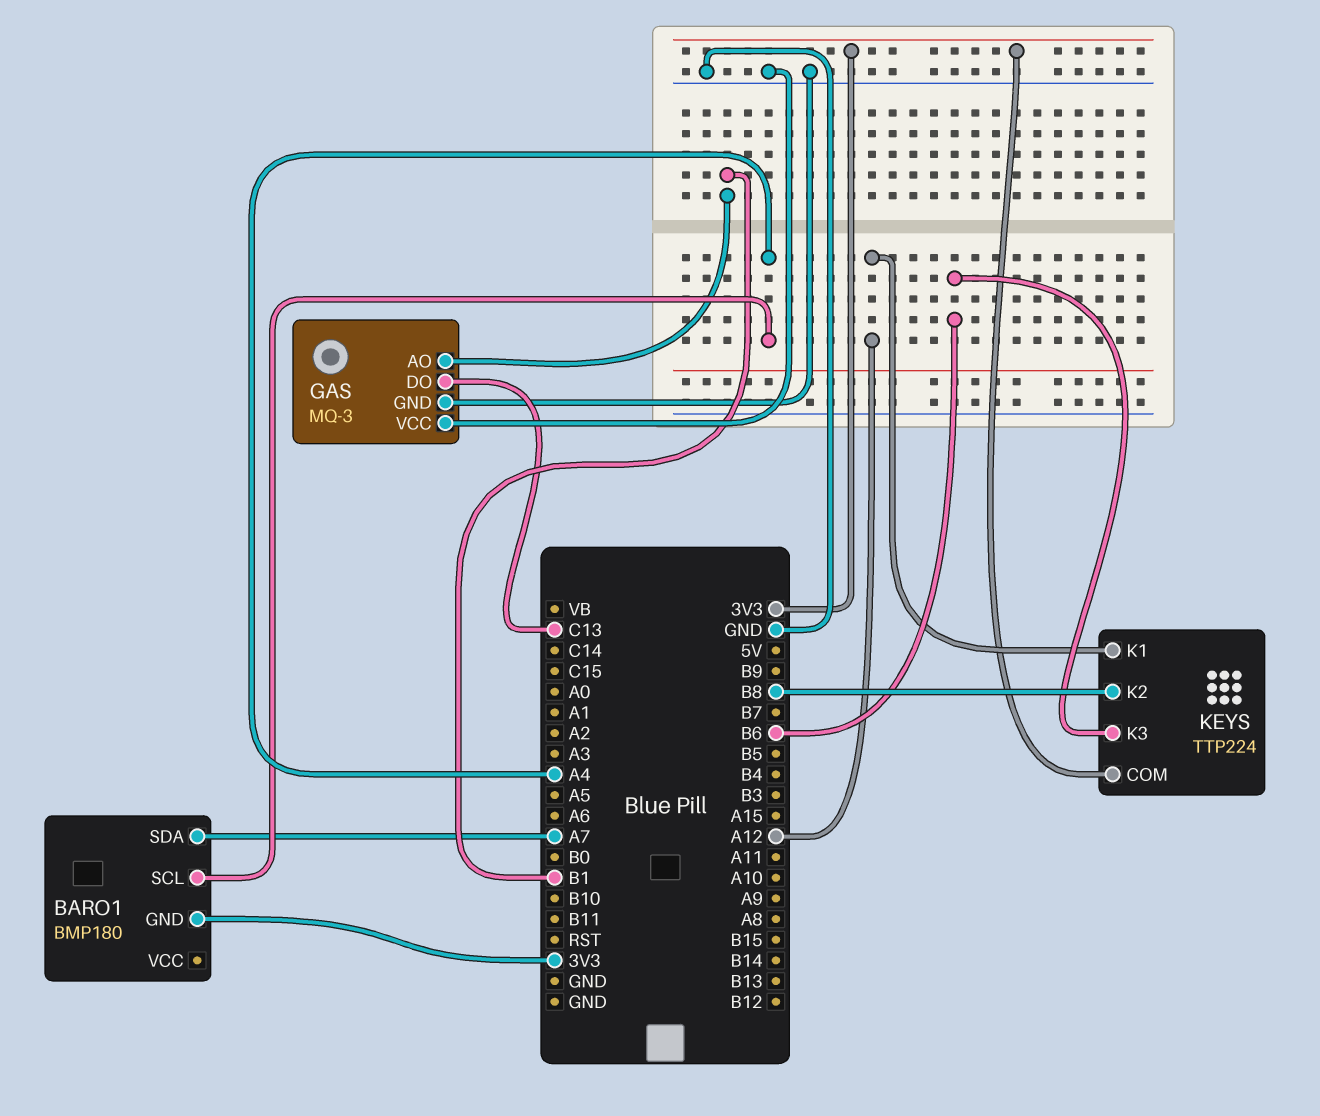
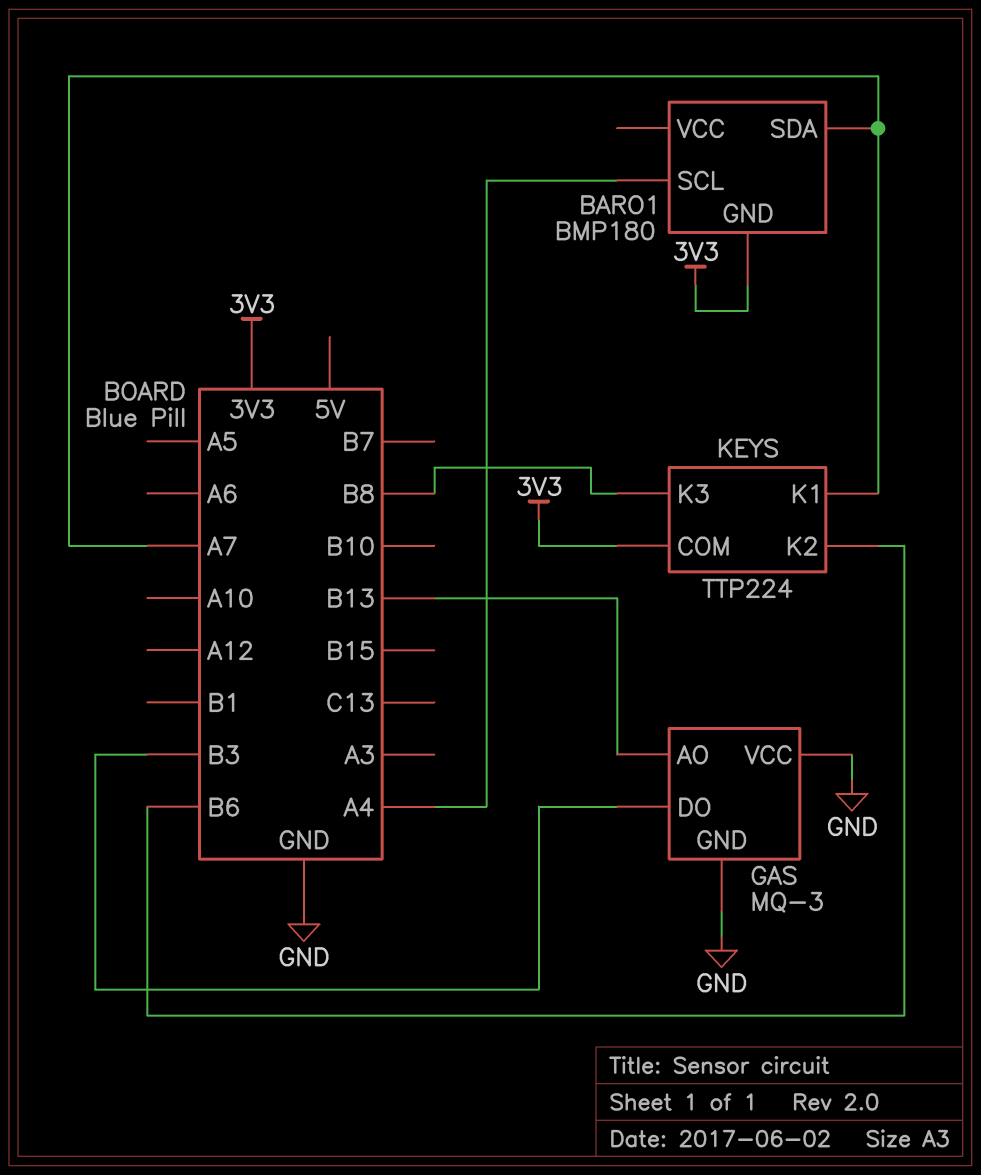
GAS pin AO: B1 -> B13
GAS pin DO: C13 -> B3
KEYS pin K1: A12 -> A7
KEYS pin K2: B8 -> B6
KEYS pin K3: B6 -> B8

